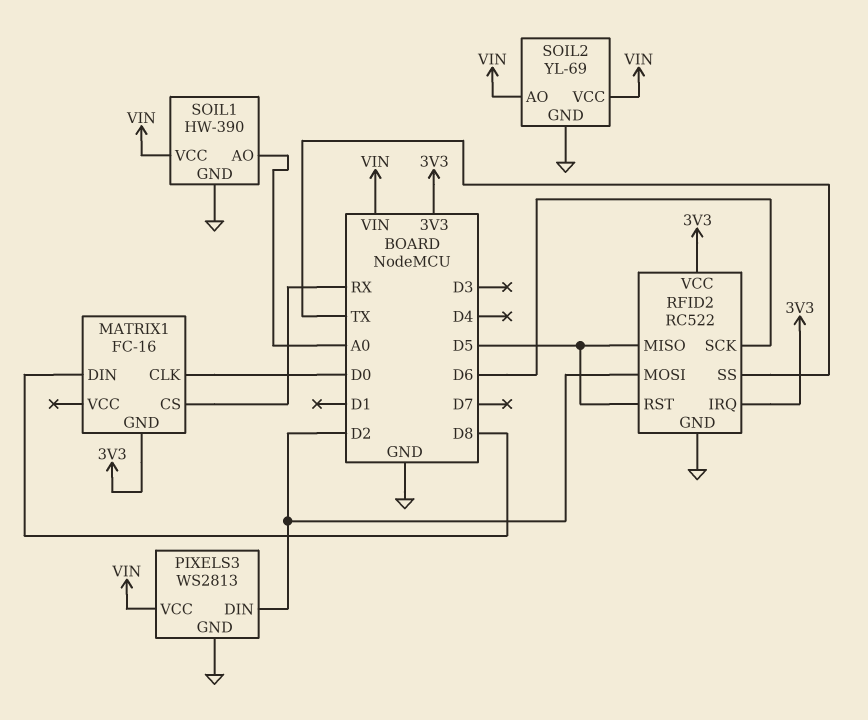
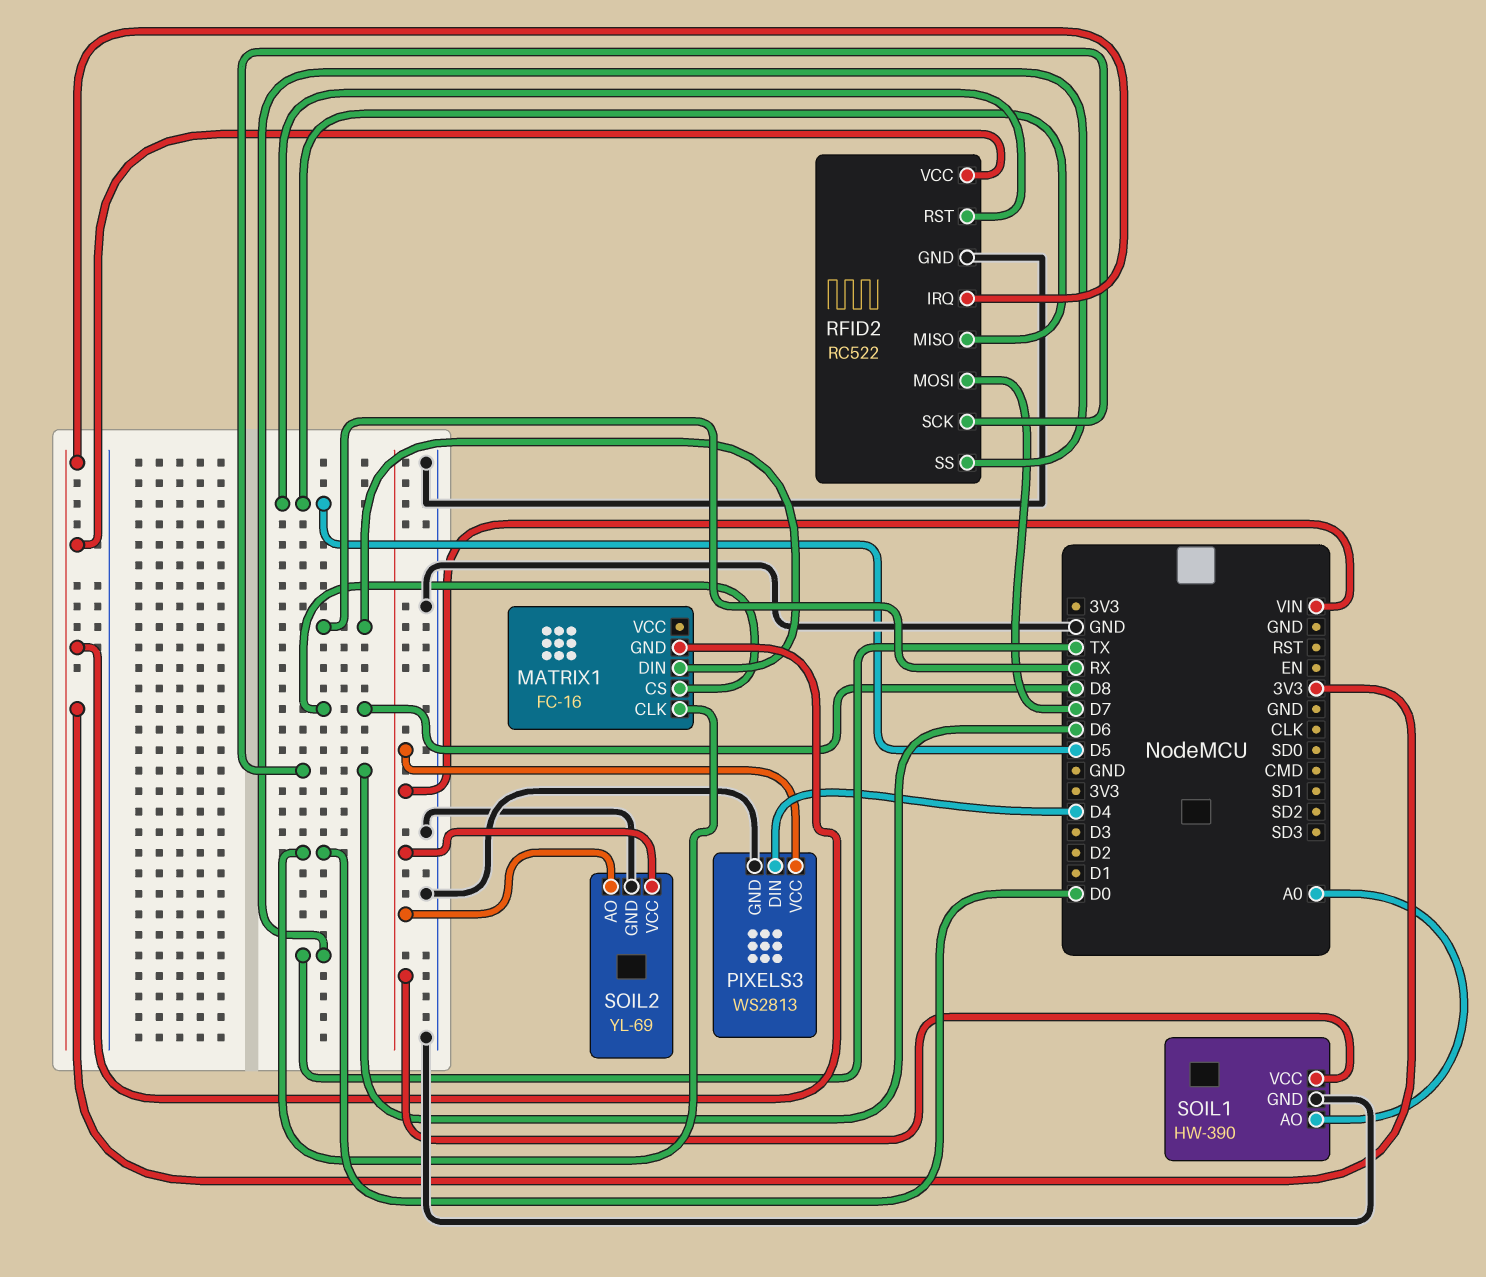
MATRIX1 pin CS: RX -> D8
MATRIX1 pin DIN: D8 -> RX
PIXELS3 pin DIN: D2 -> D4
RFID2 pin MOSI: D2 -> D7

